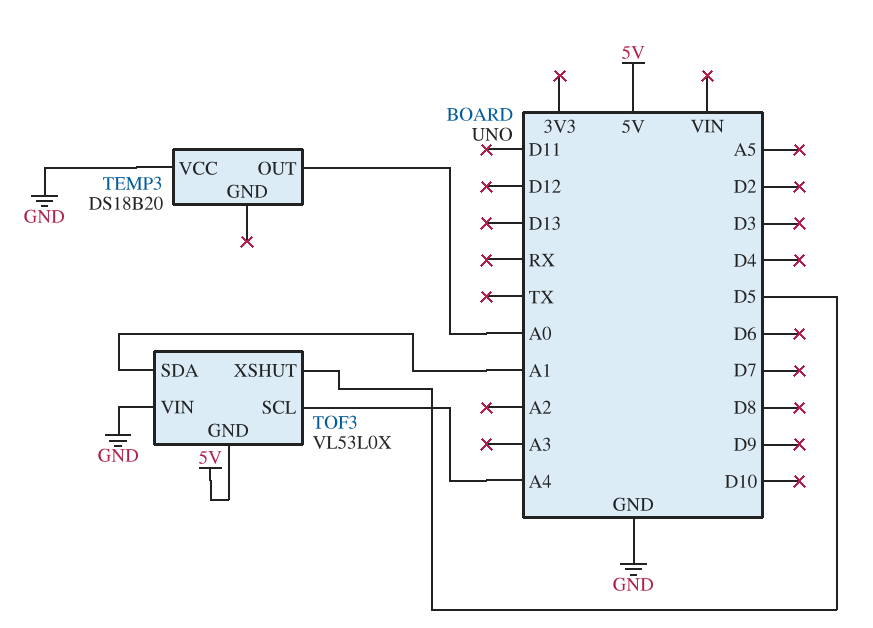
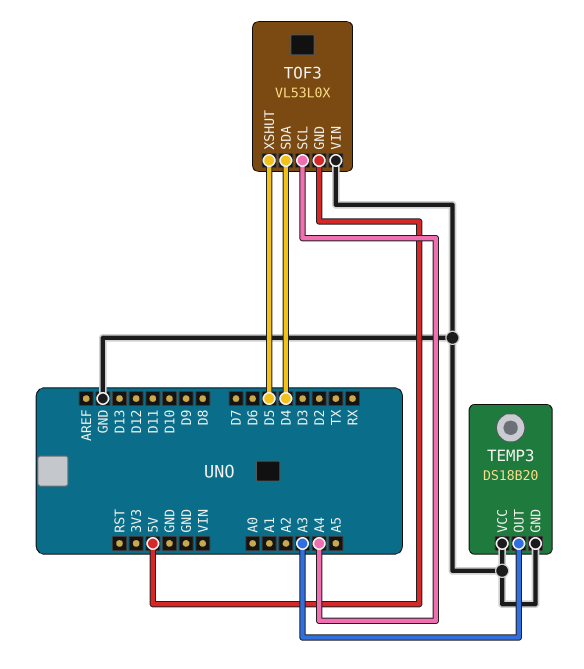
TEMP3 pin GND: none -> GND
TEMP3 pin OUT: A0 -> A3
TOF3 pin SDA: A1 -> D4

